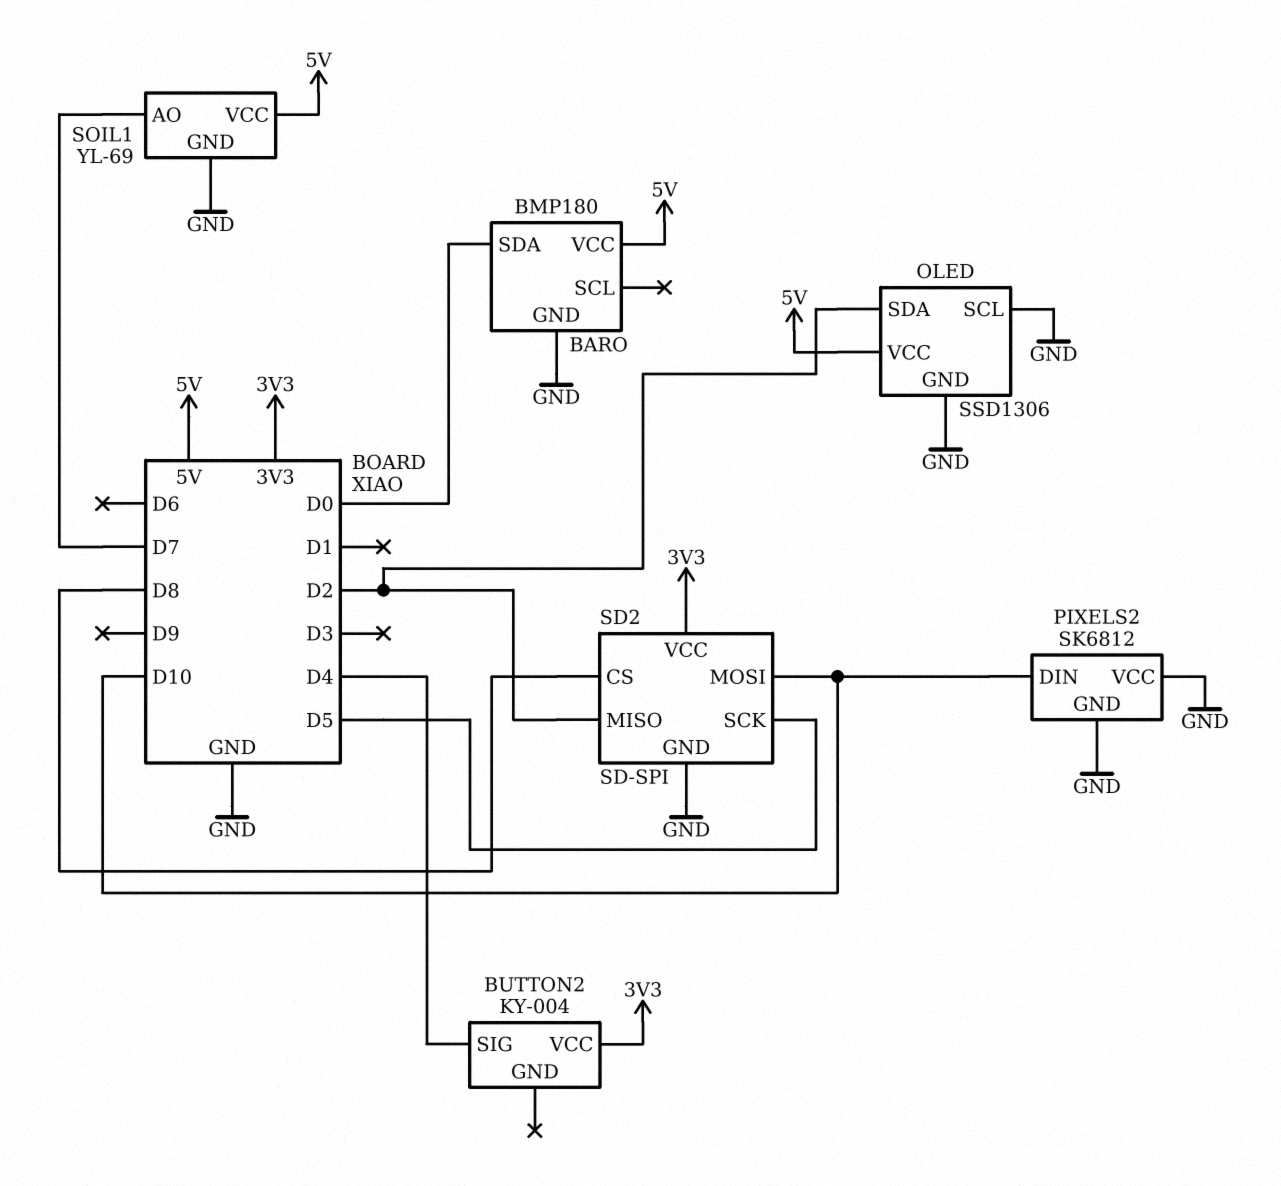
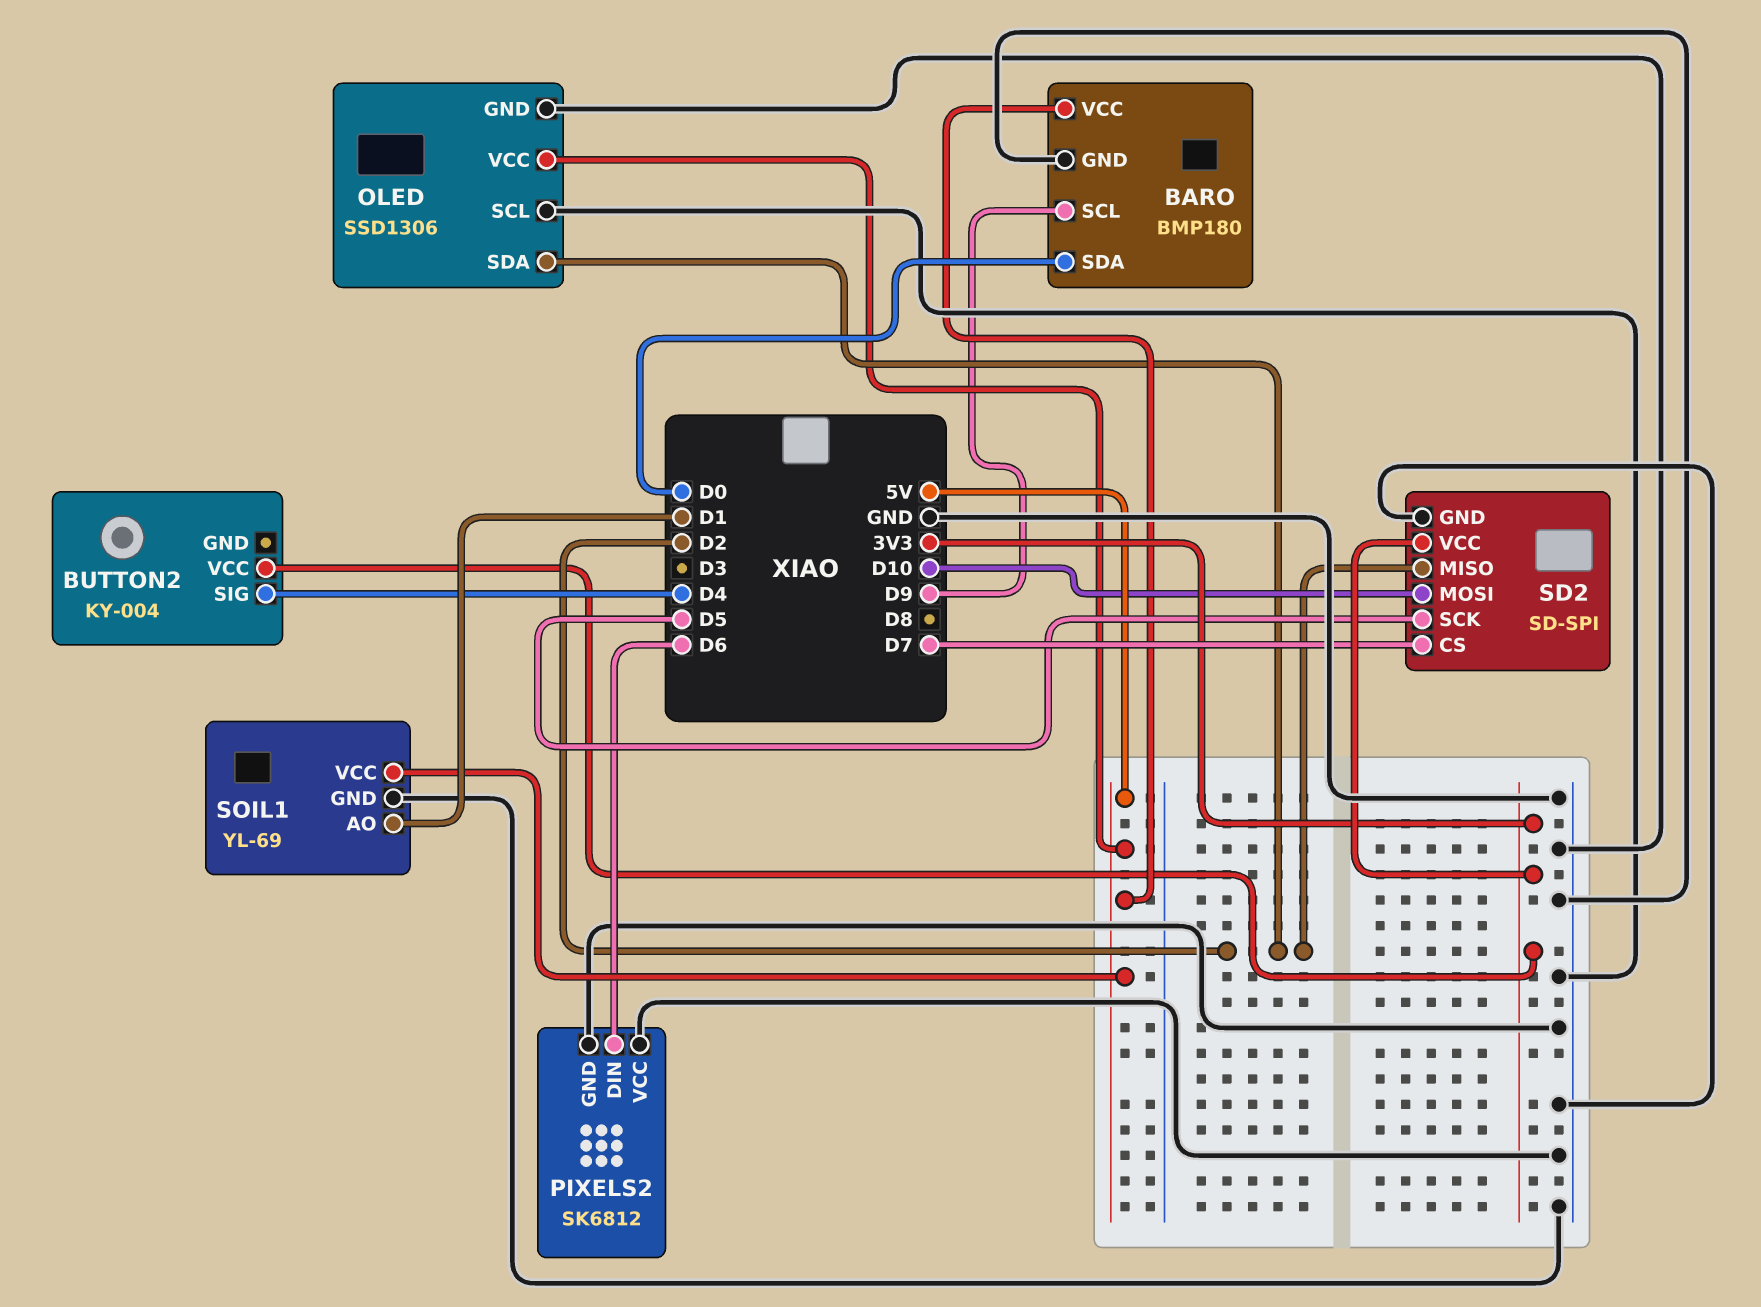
BARO pin SCL: none -> D9
PIXELS2 pin DIN: D10 -> D6
SD2 pin CS: D8 -> D7
SOIL1 pin AO: D7 -> D1

